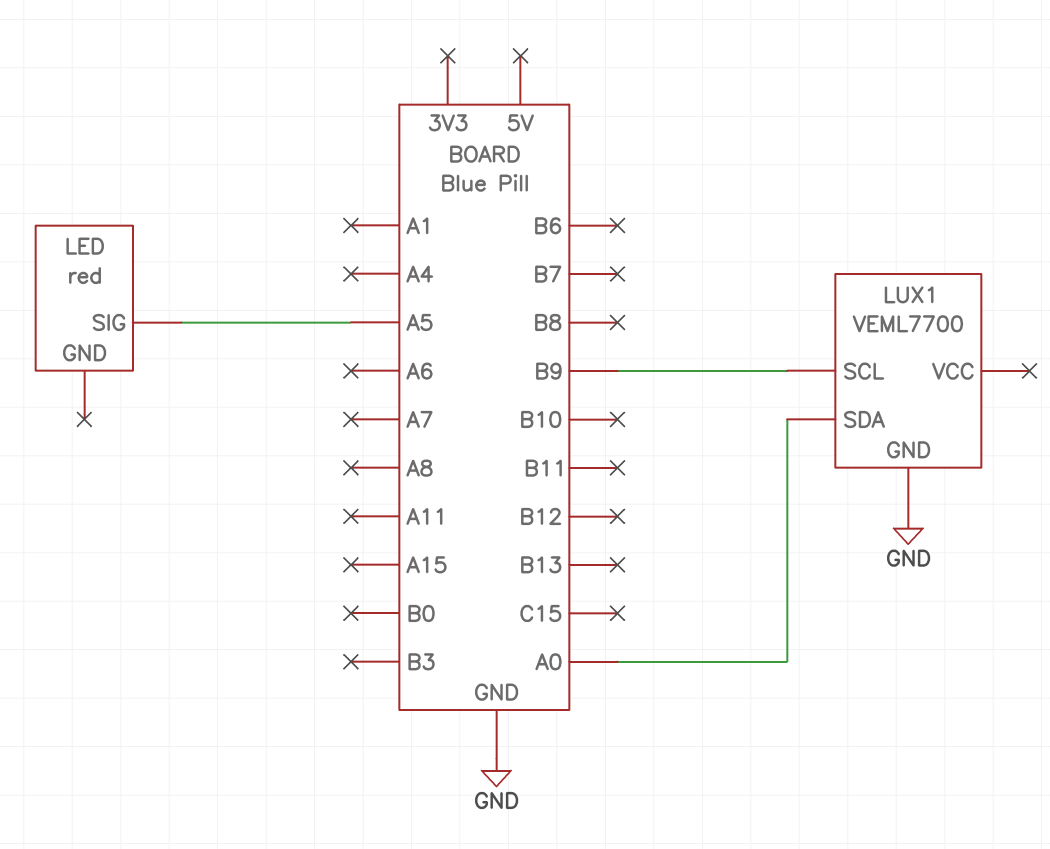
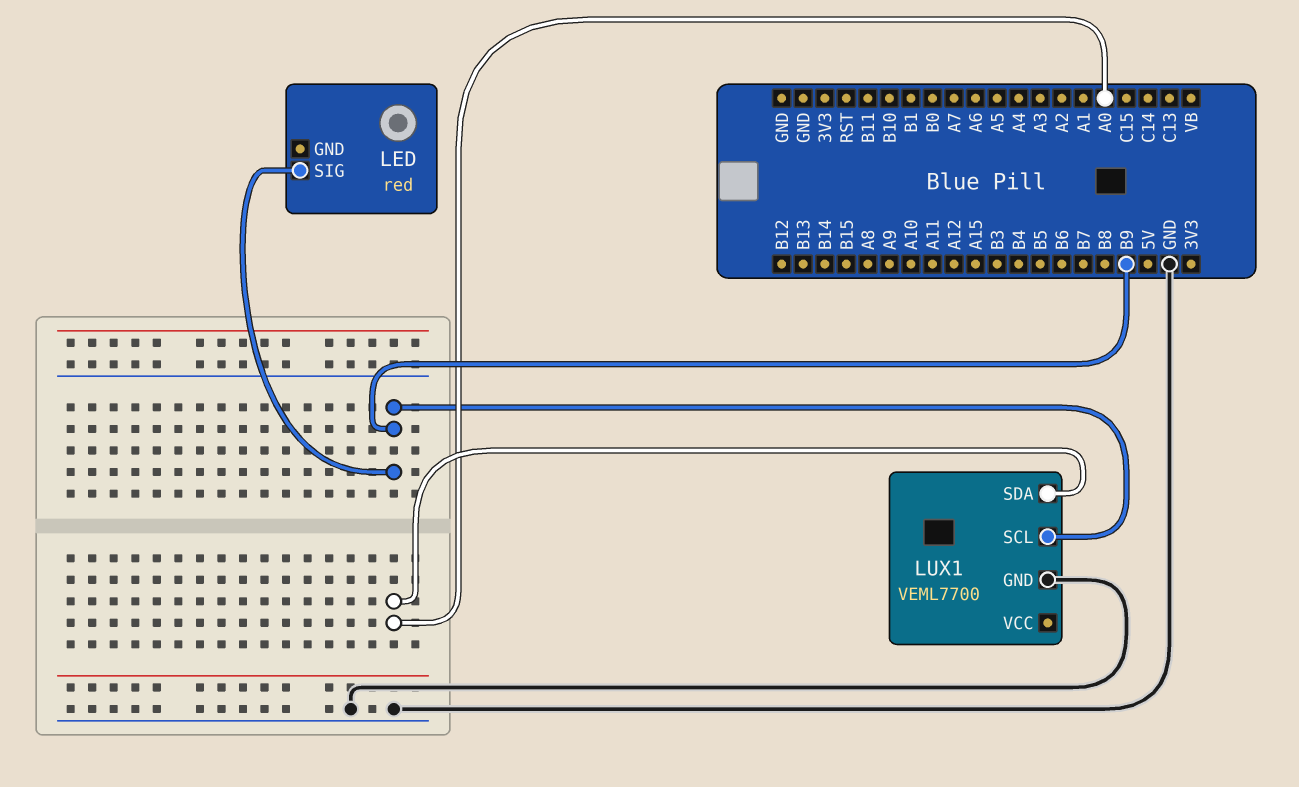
LED pin SIG: A5 -> B9

